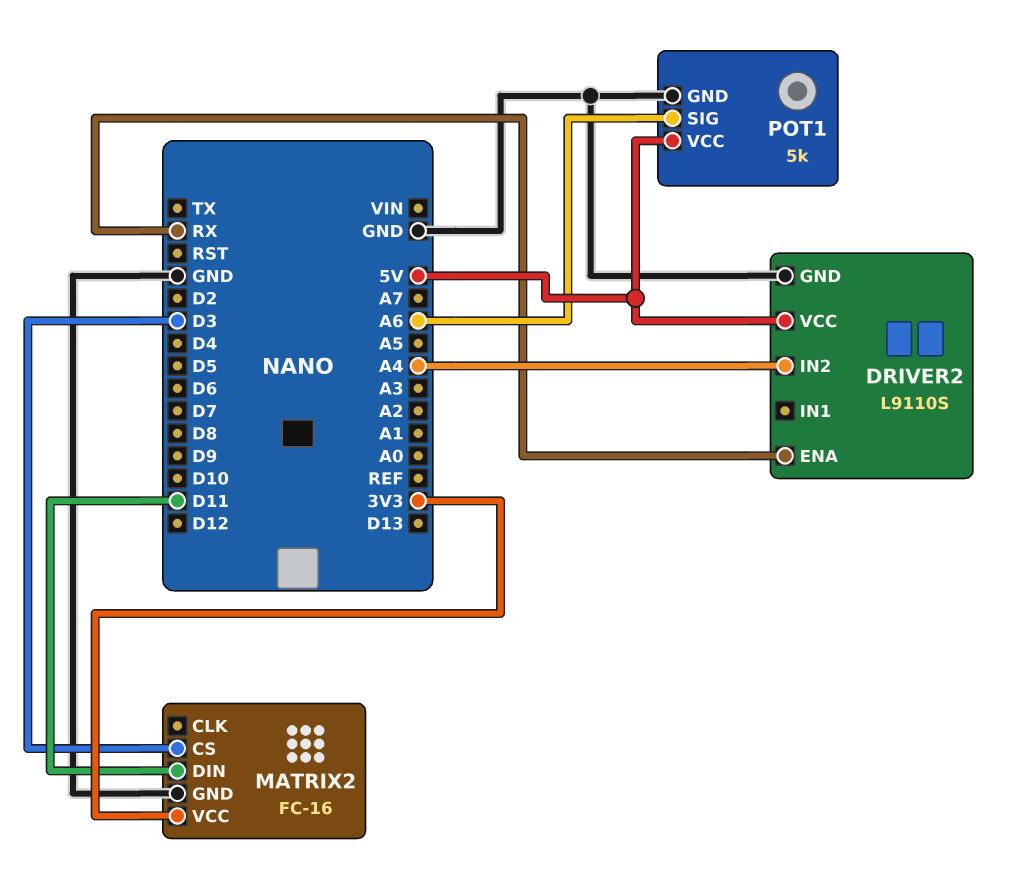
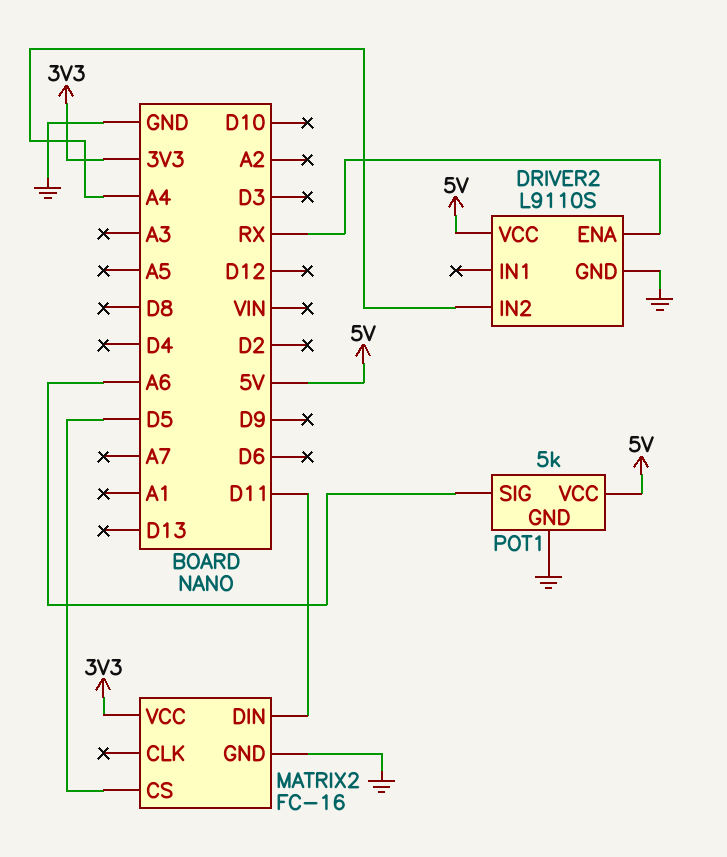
MATRIX2 pin CS: D3 -> D5

